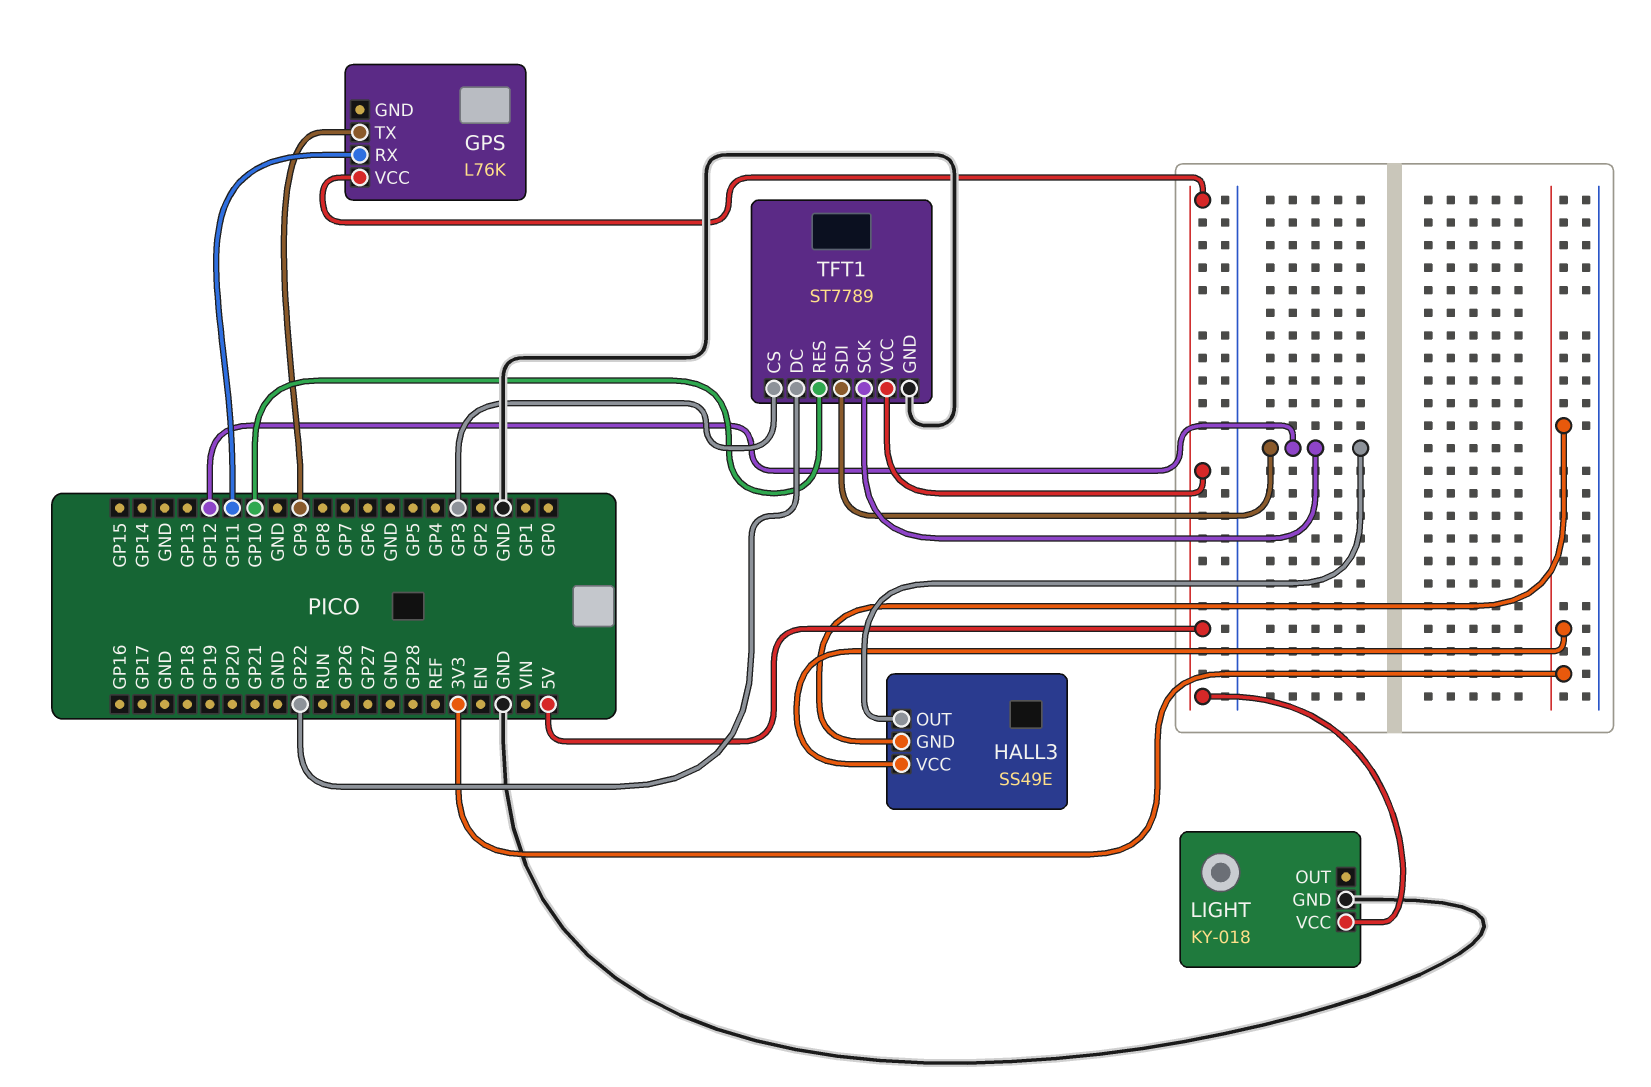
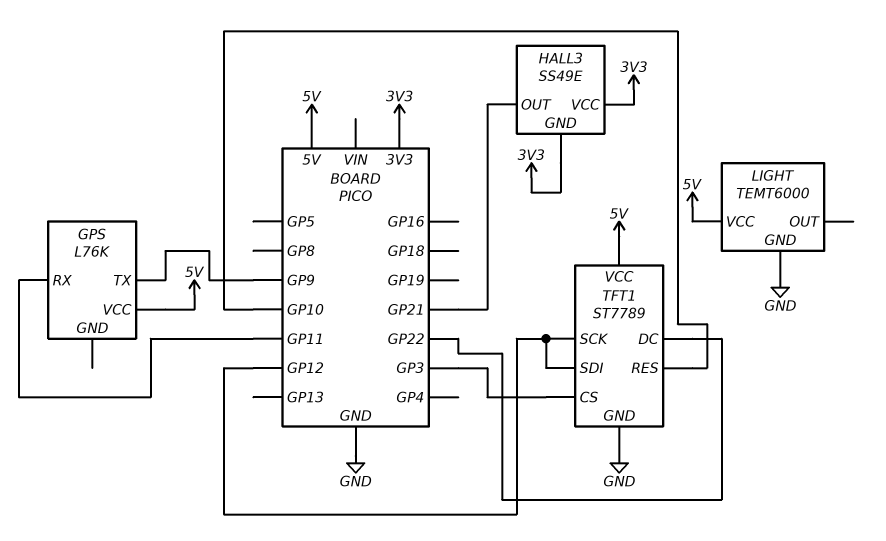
HALL3 pin OUT: GP12 -> GP21
LIGHT: KY-018 -> TEMT6000

